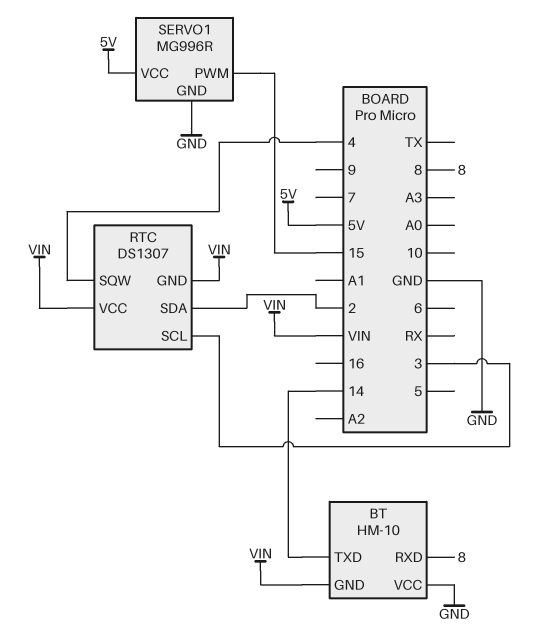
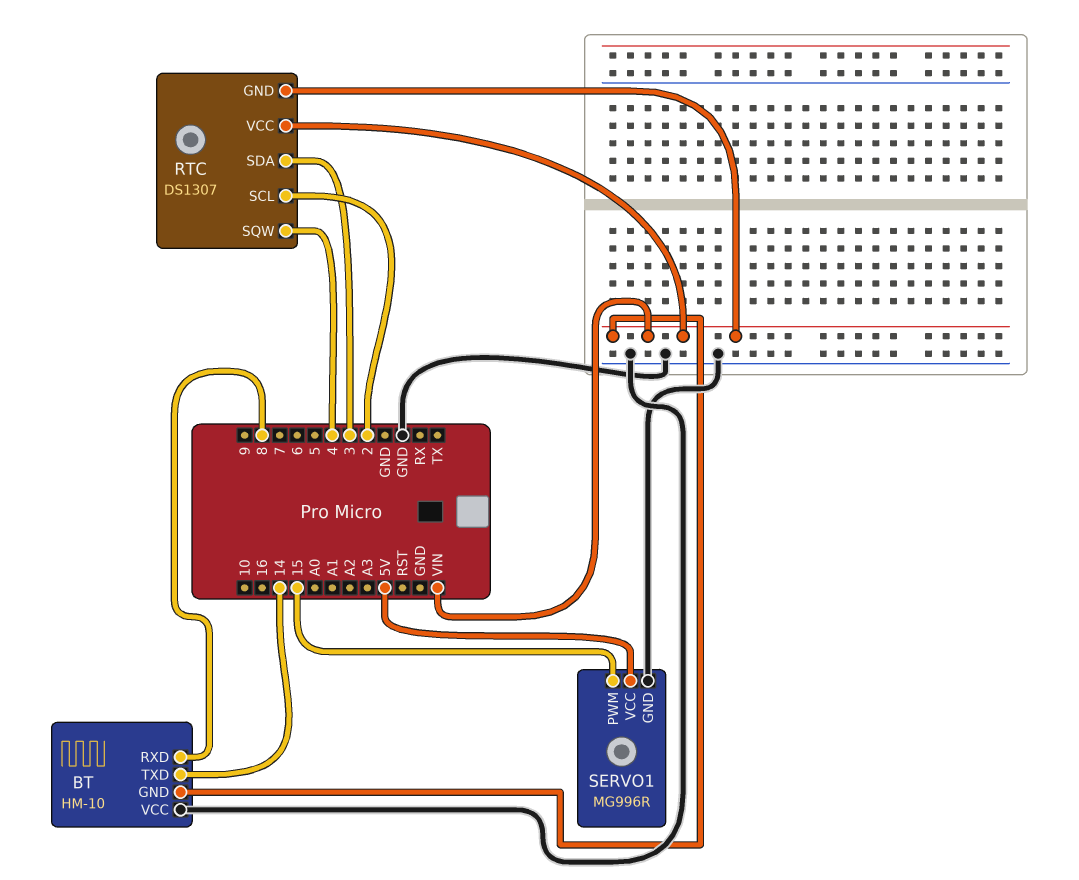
RTC pin SCL: 3 -> 2
RTC pin SDA: 2 -> 3

